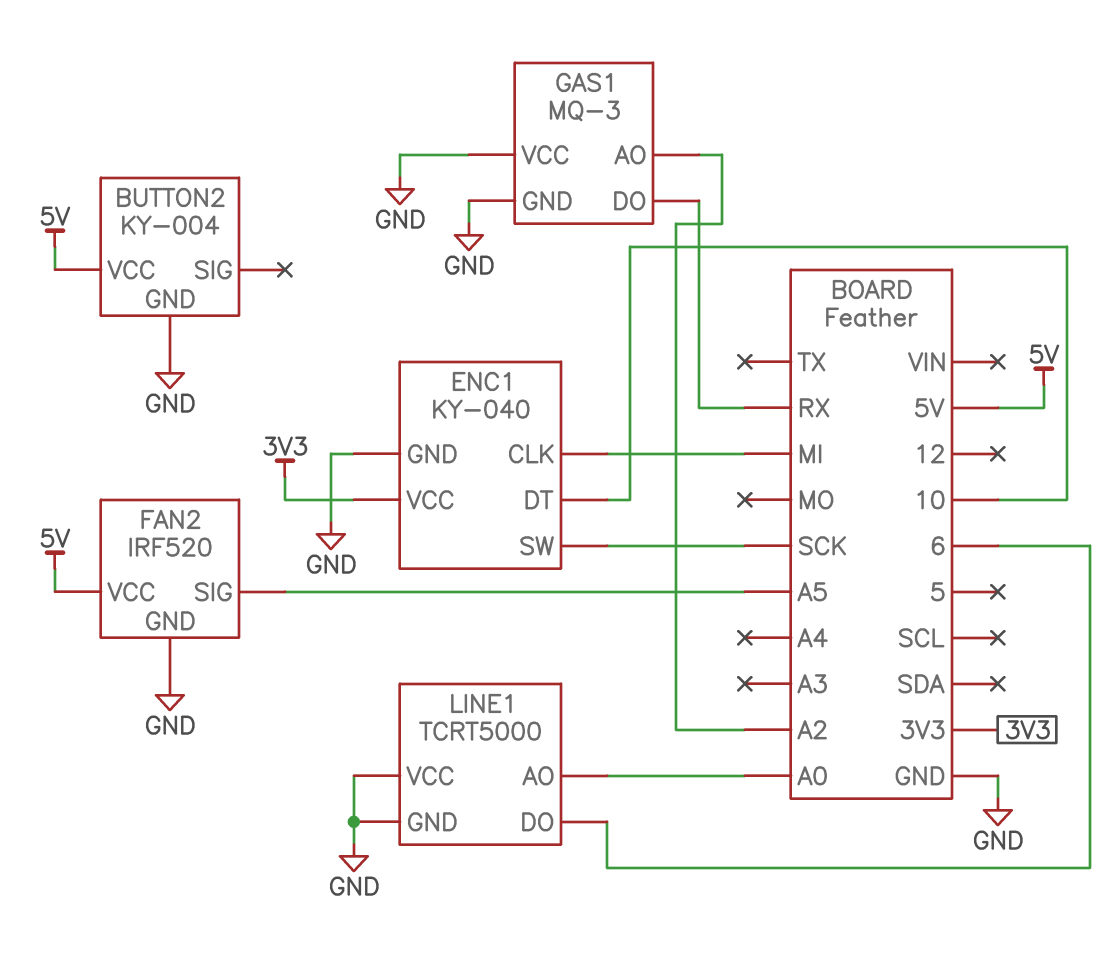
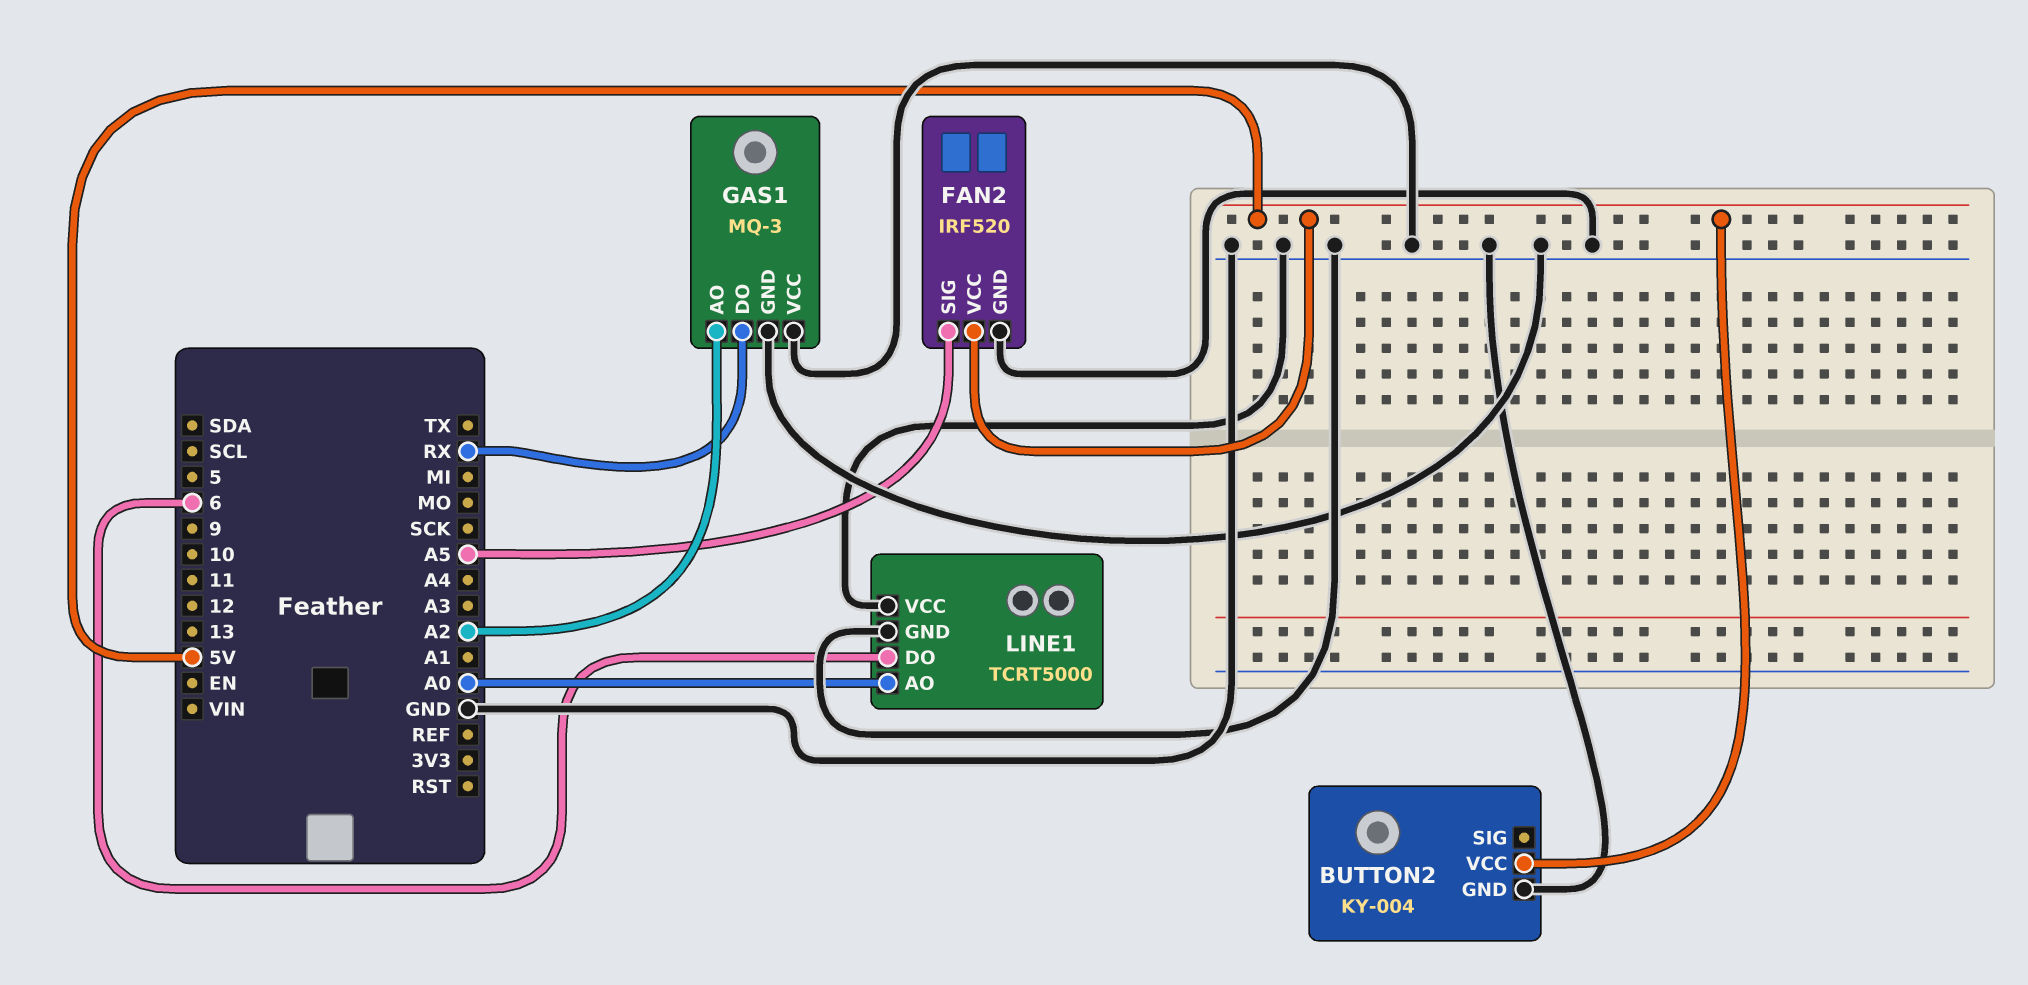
ENC1: KY-040 -> none
ENC1 pin CLK: MI -> none
ENC1 pin DT: 10 -> none
ENC1 pin GND: GND -> none
ENC1 pin SW: SCK -> none
ENC1 pin VCC: 3V3 -> none

